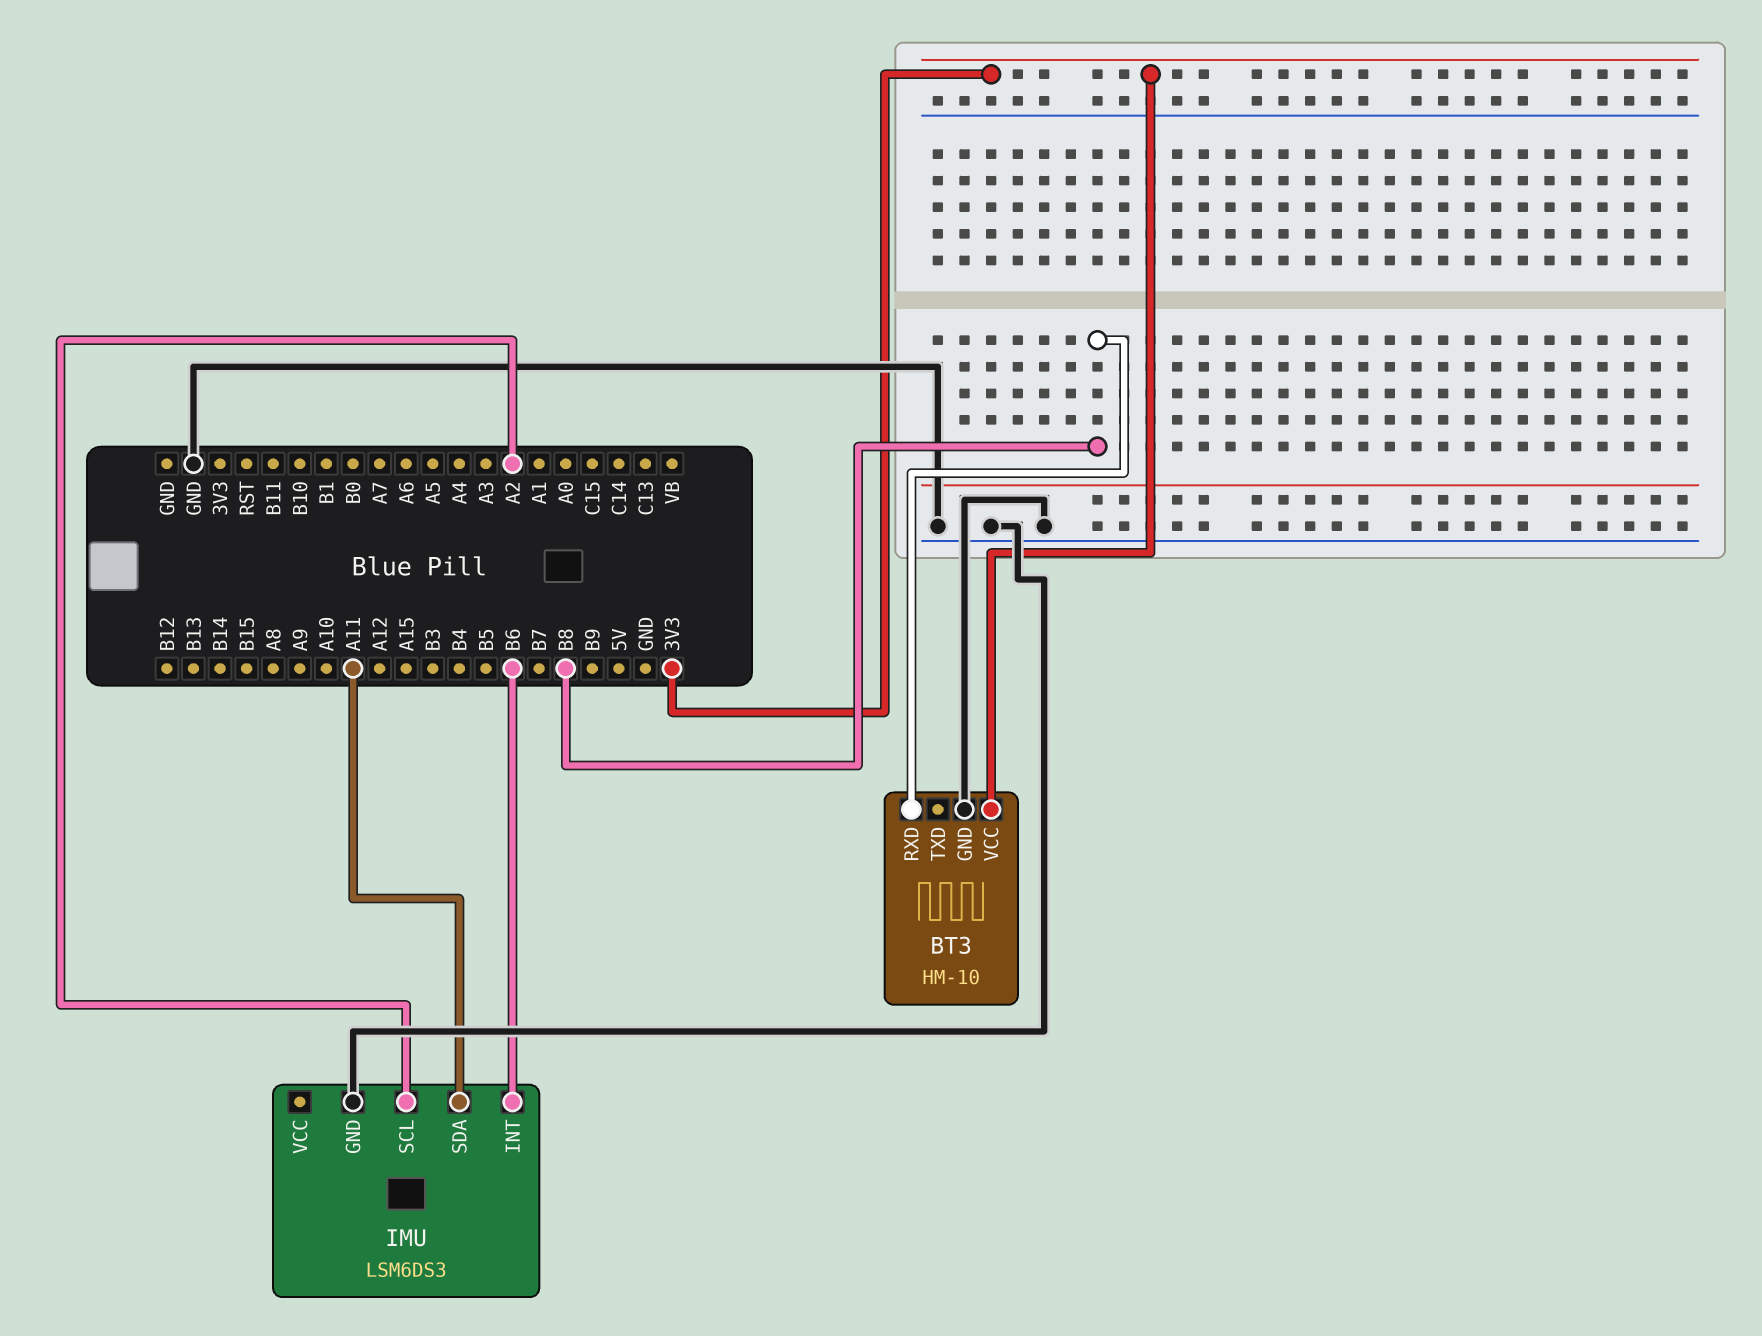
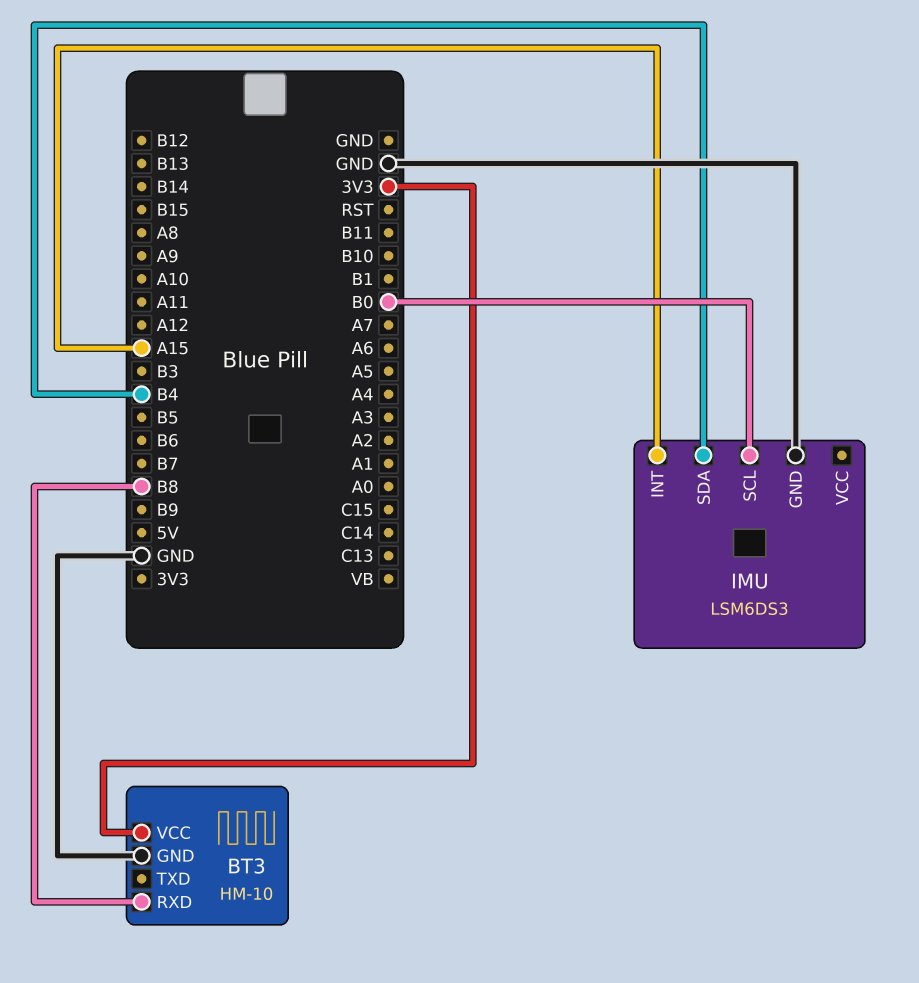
IMU pin INT: B6 -> A15
IMU pin SCL: A2 -> B0
IMU pin SDA: A11 -> B4

